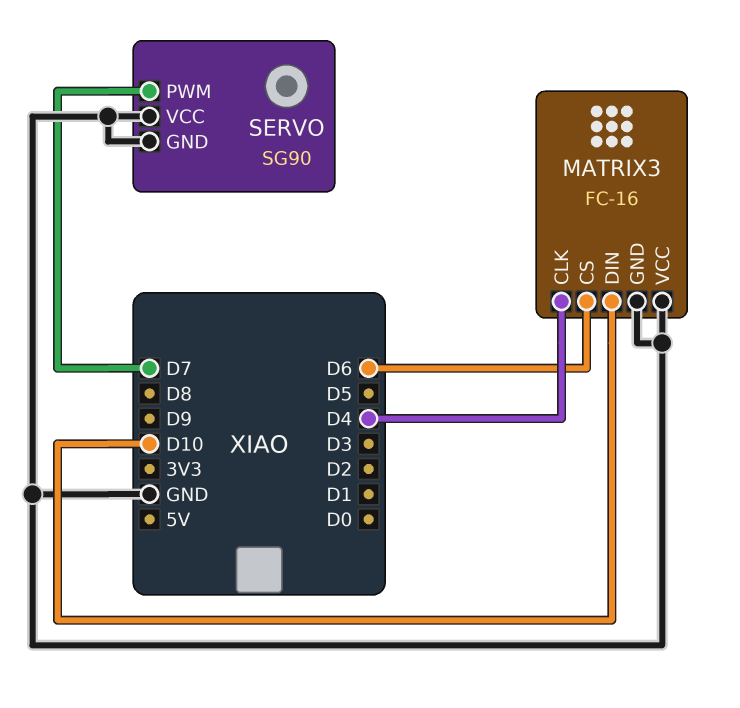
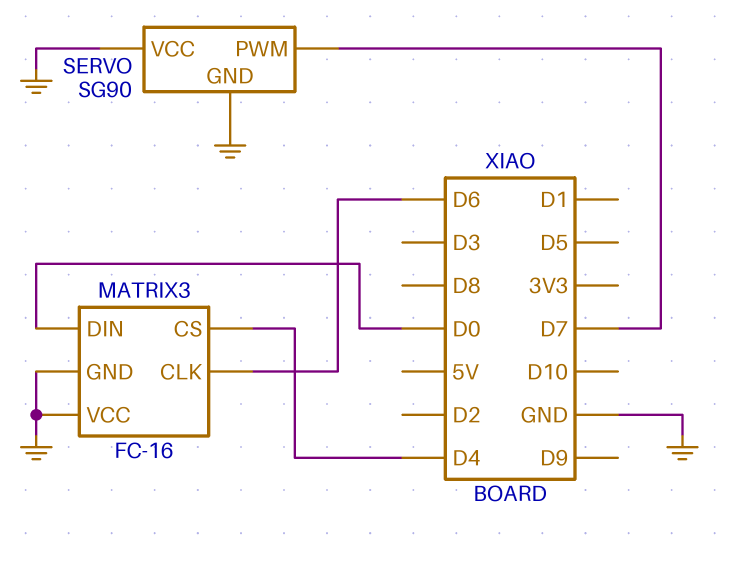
MATRIX3 pin CLK: D4 -> D6
MATRIX3 pin CS: D6 -> D4
MATRIX3 pin DIN: D10 -> D0

